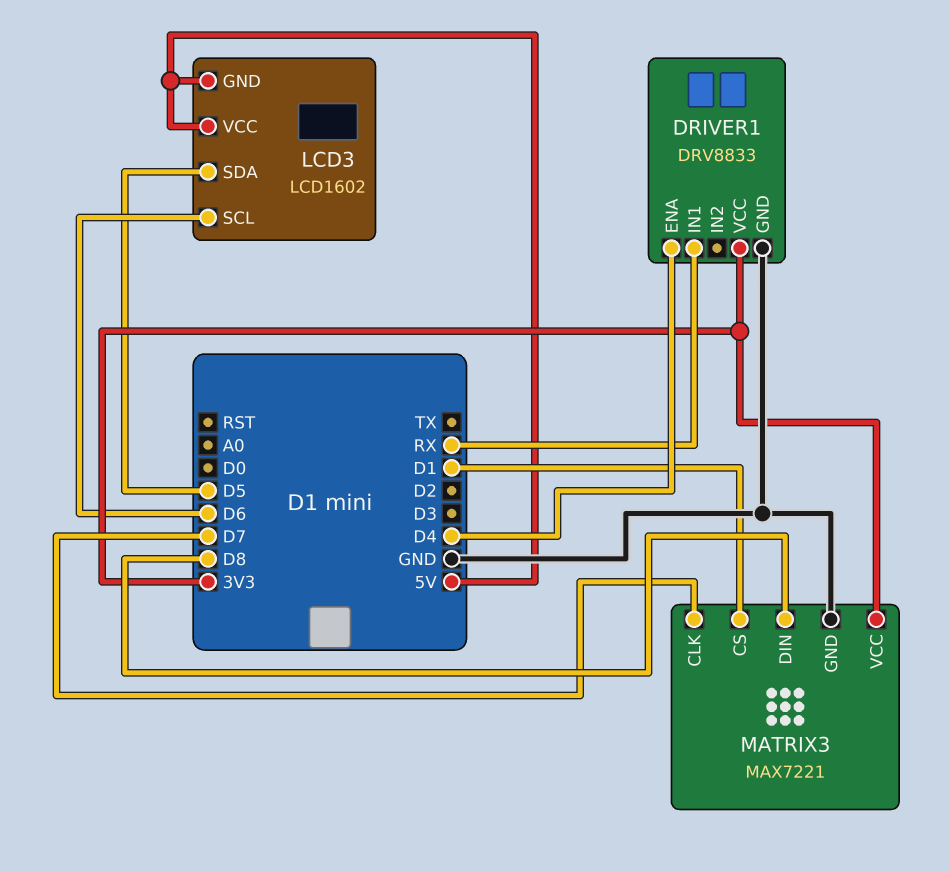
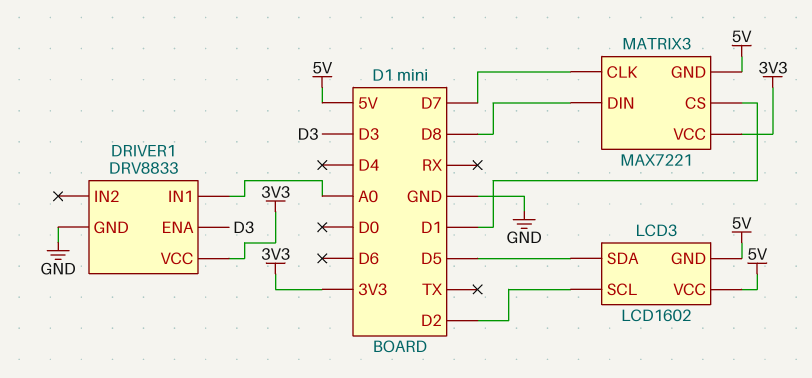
DRIVER1 pin ENA: D4 -> D3
DRIVER1 pin IN1: RX -> A0
LCD3 pin SCL: D6 -> D2
MATRIX3 pin GND: GND -> 5V

